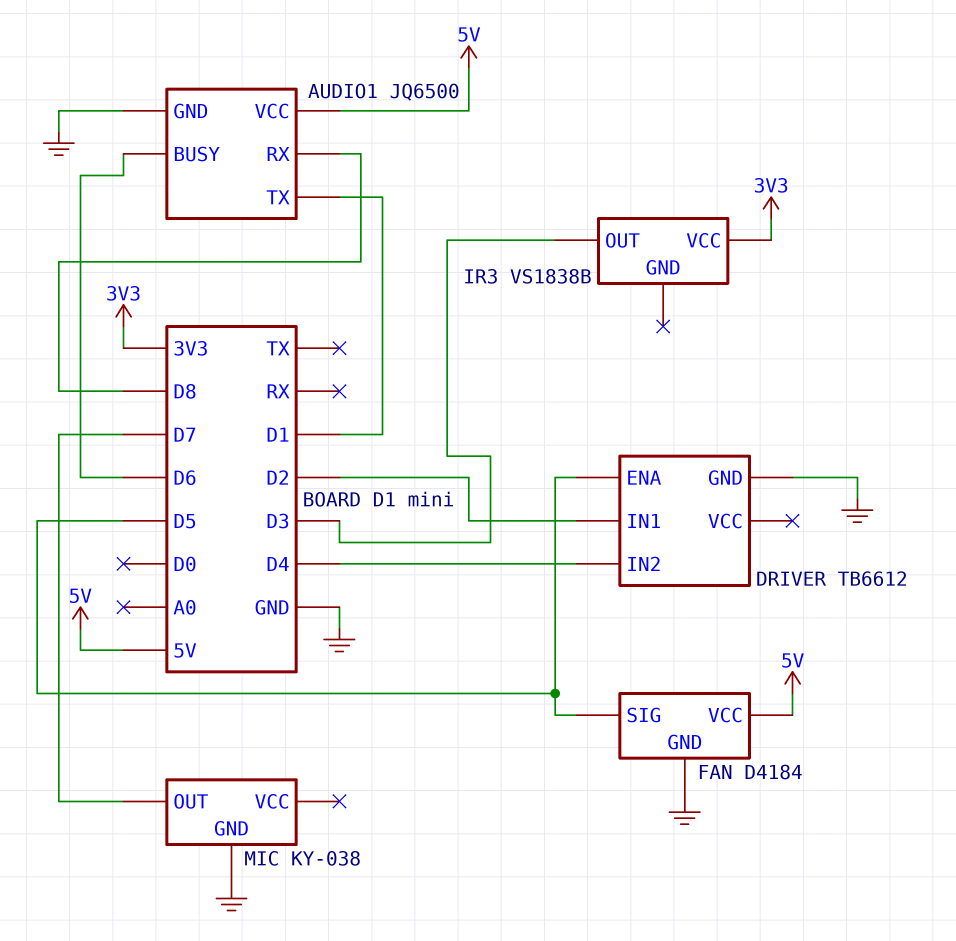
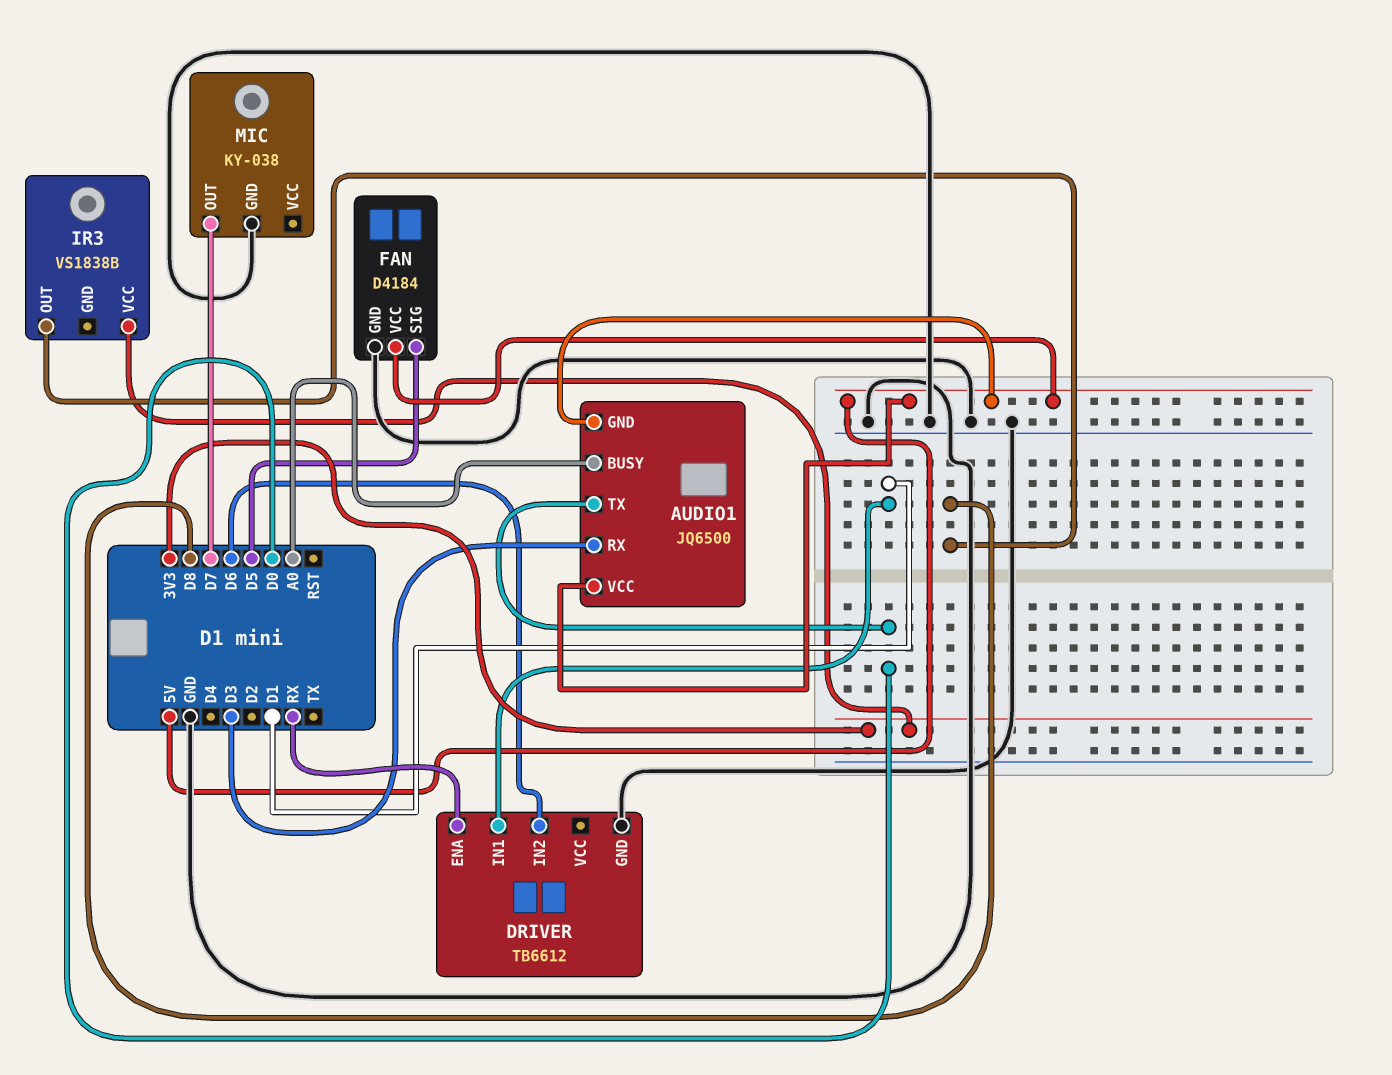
AUDIO1 pin BUSY: D6 -> A0
AUDIO1 pin GND: GND -> 5V
AUDIO1 pin RX: D8 -> D3
AUDIO1 pin TX: D1 -> D0
DRIVER pin ENA: D5 -> RX
DRIVER pin IN1: D2 -> D1
DRIVER pin IN2: D4 -> D6
IR3 pin OUT: D3 -> D8

